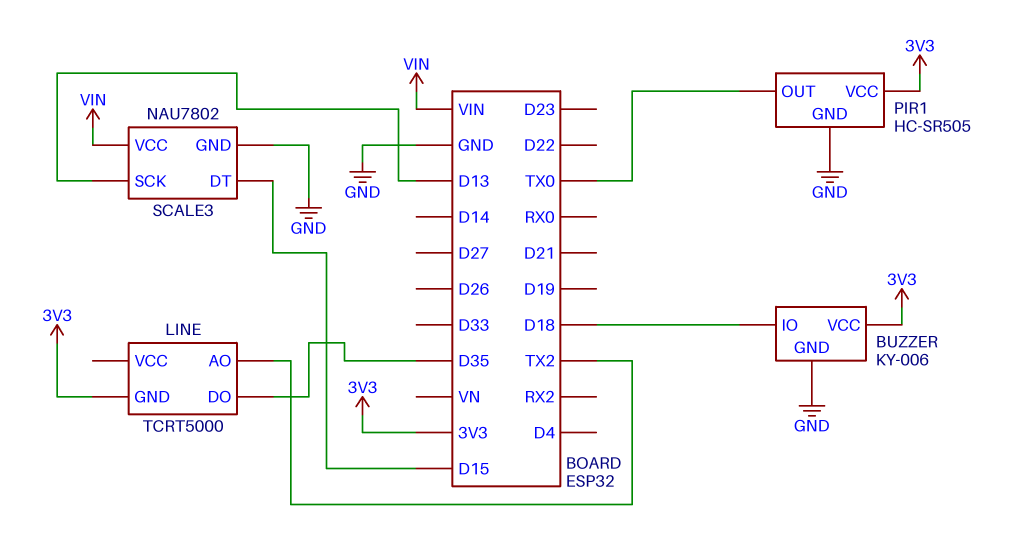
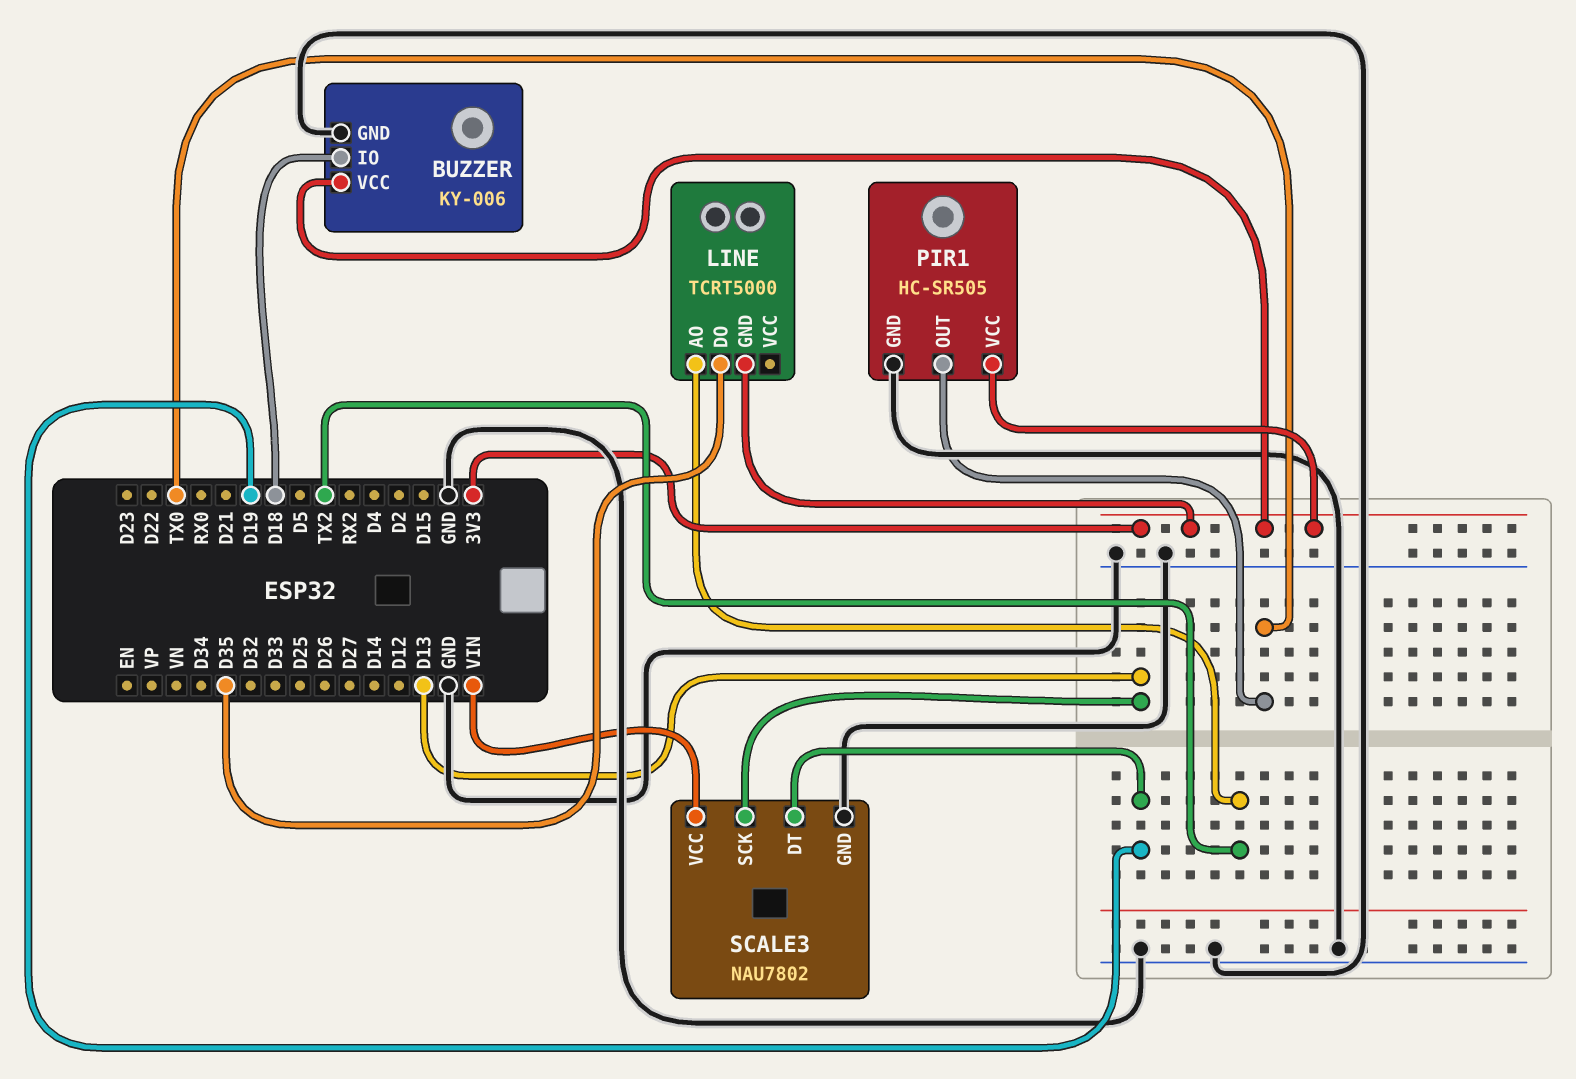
SCALE3 pin DT: D15 -> D19

